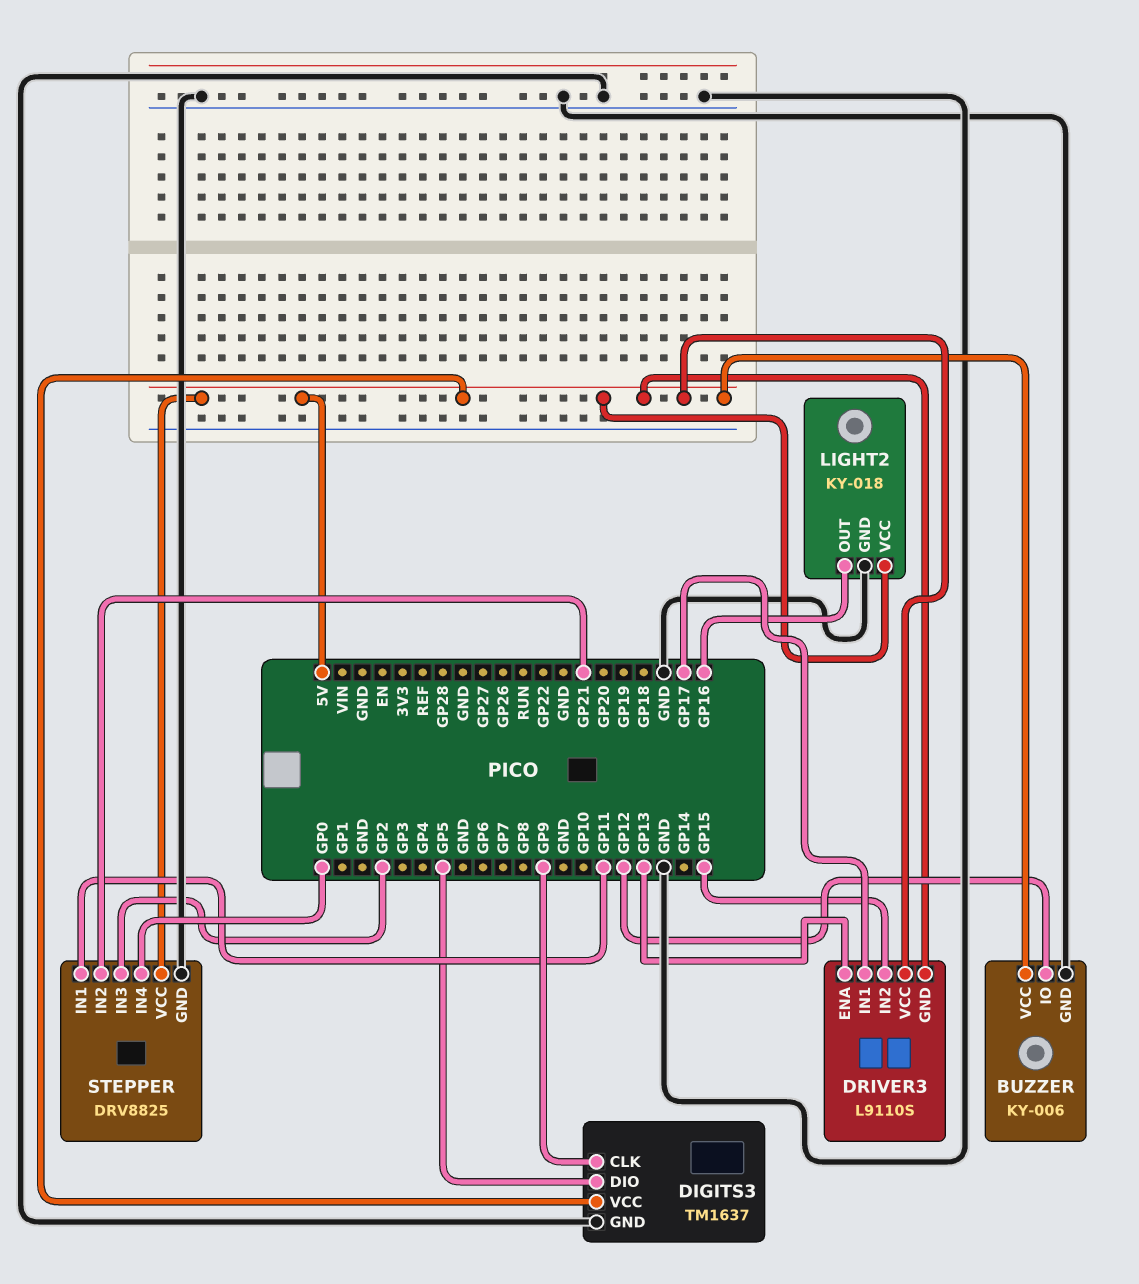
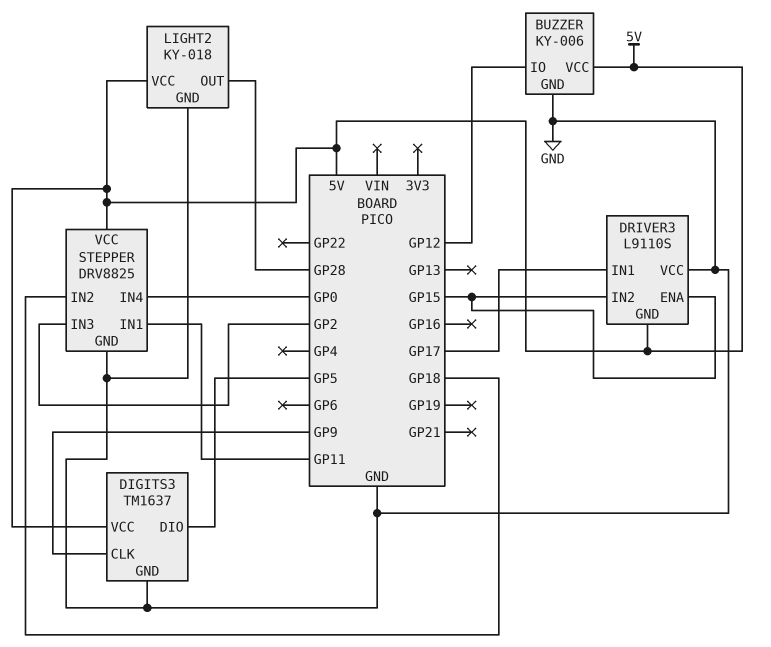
DRIVER3 pin ENA: GP13 -> GP15
DRIVER3 pin VCC: 5V -> GND
LIGHT2 pin OUT: GP16 -> GP28
STEPPER pin IN2: GP21 -> GP18

